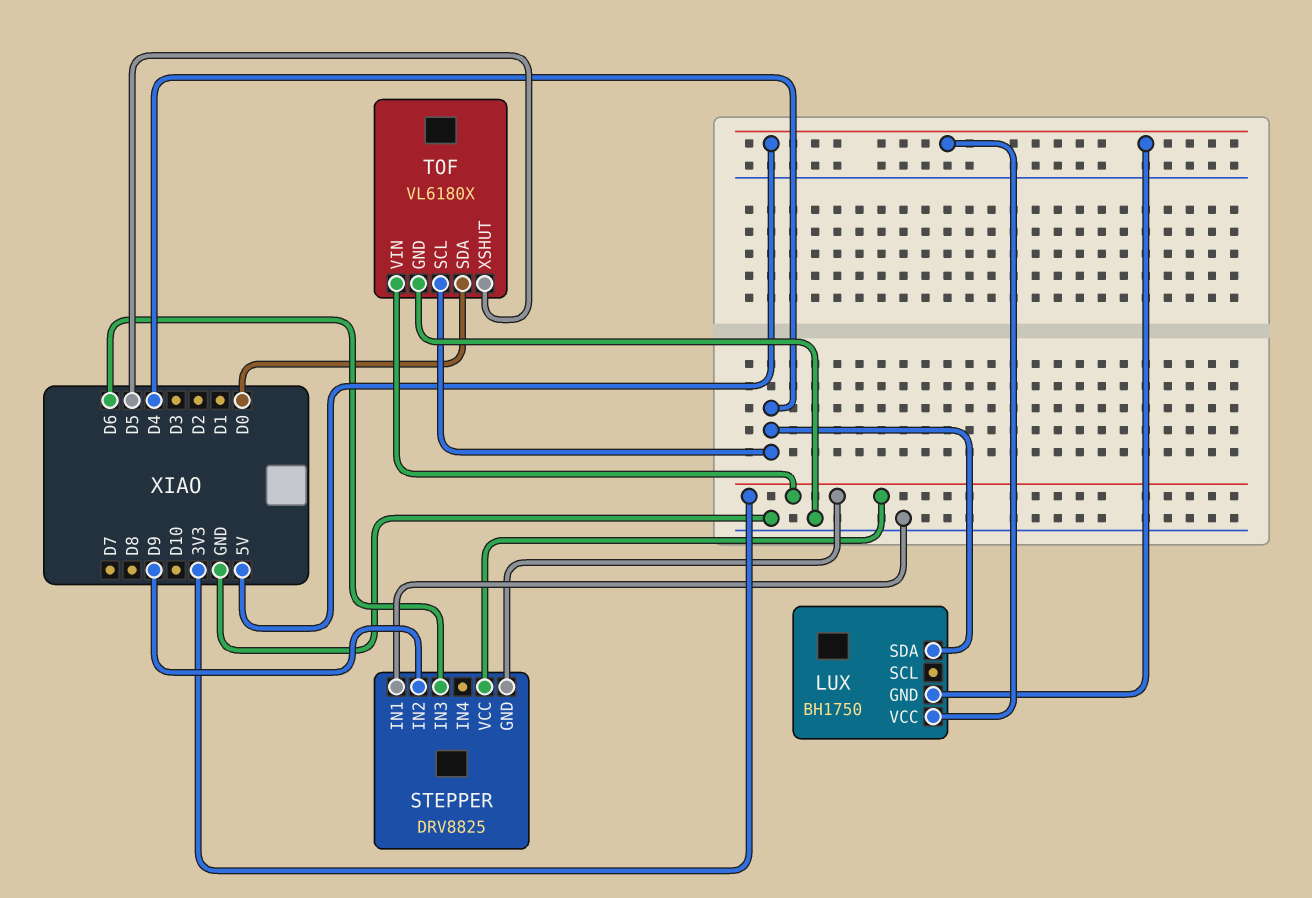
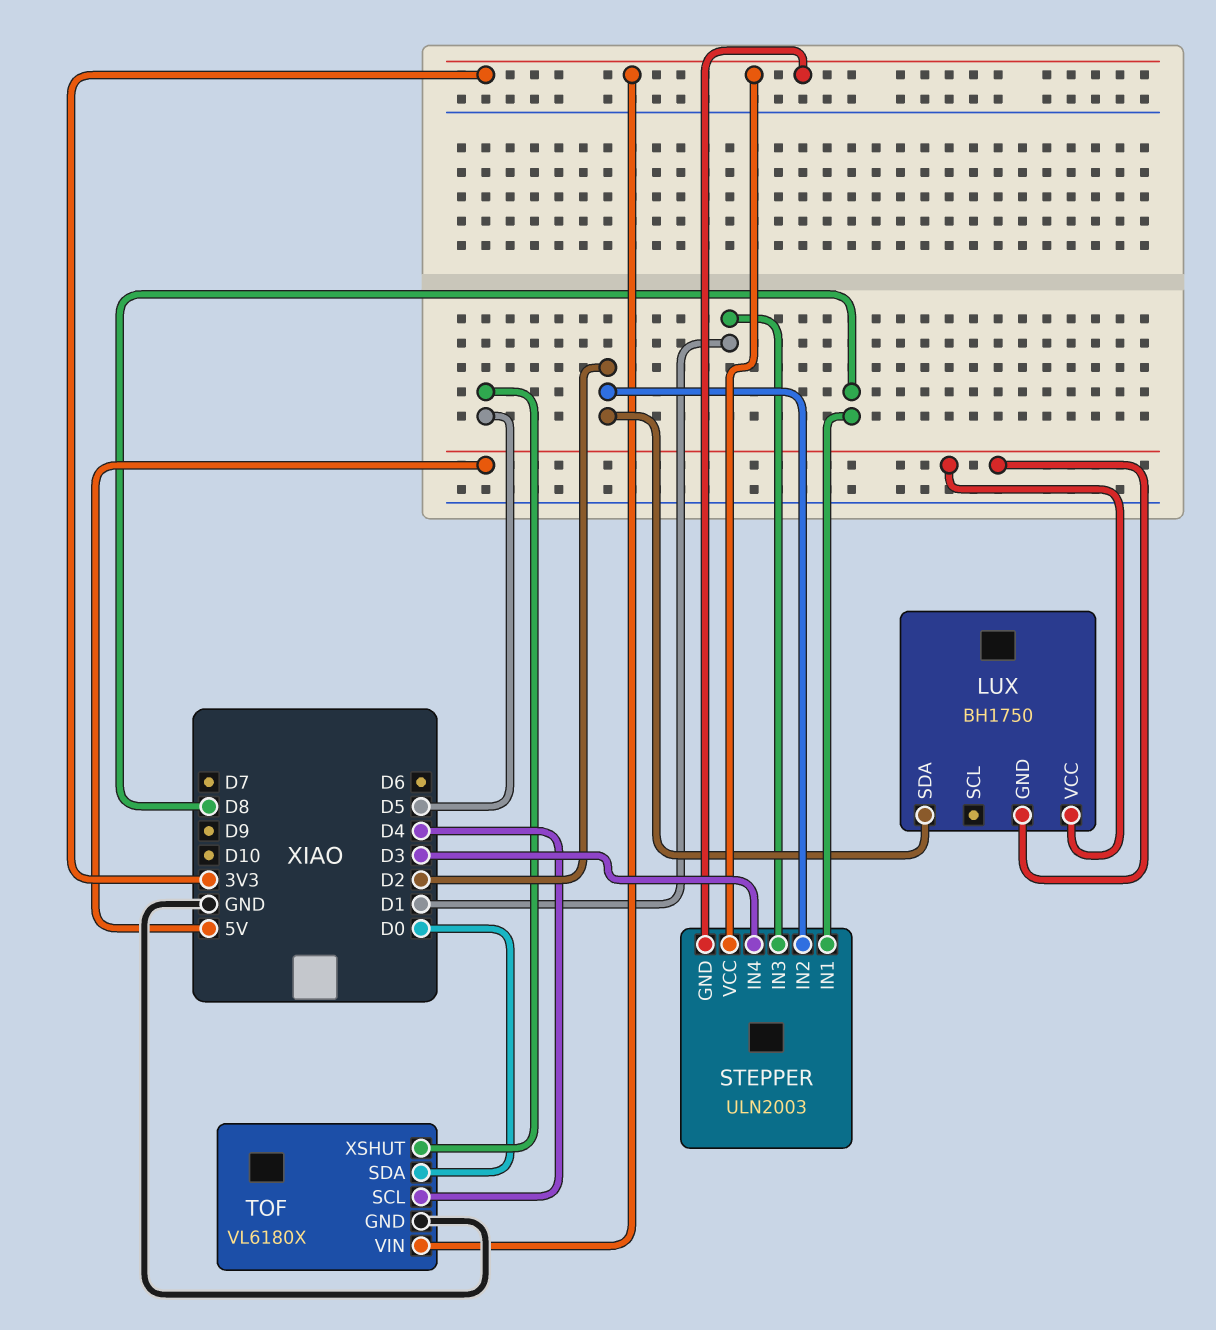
LUX pin SDA: D4 -> D2
STEPPER: DRV8825 -> ULN2003
STEPPER pin IN1: GND -> D8
STEPPER pin IN2: D9 -> D2
STEPPER pin IN3: D6 -> D1
STEPPER pin IN4: none -> D3

